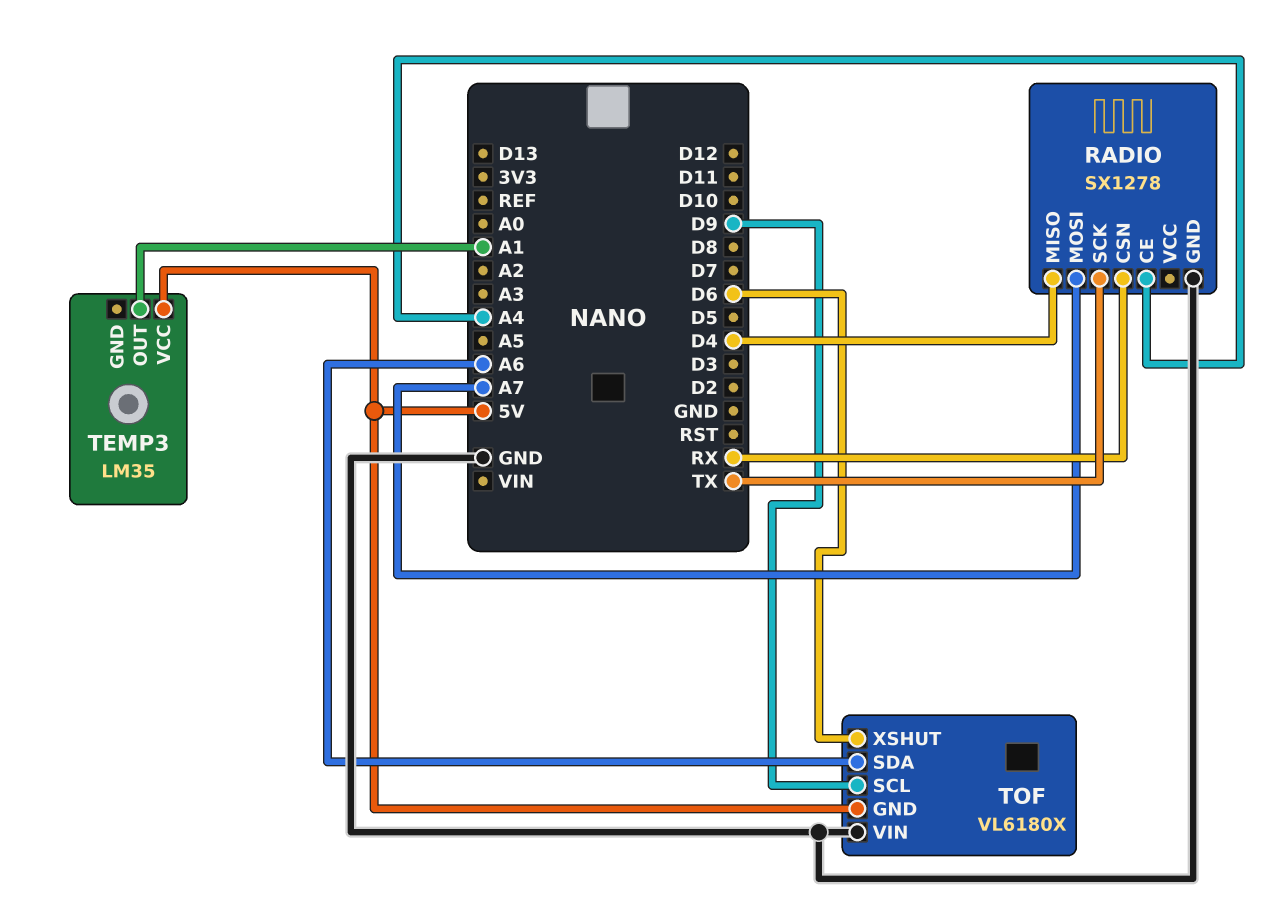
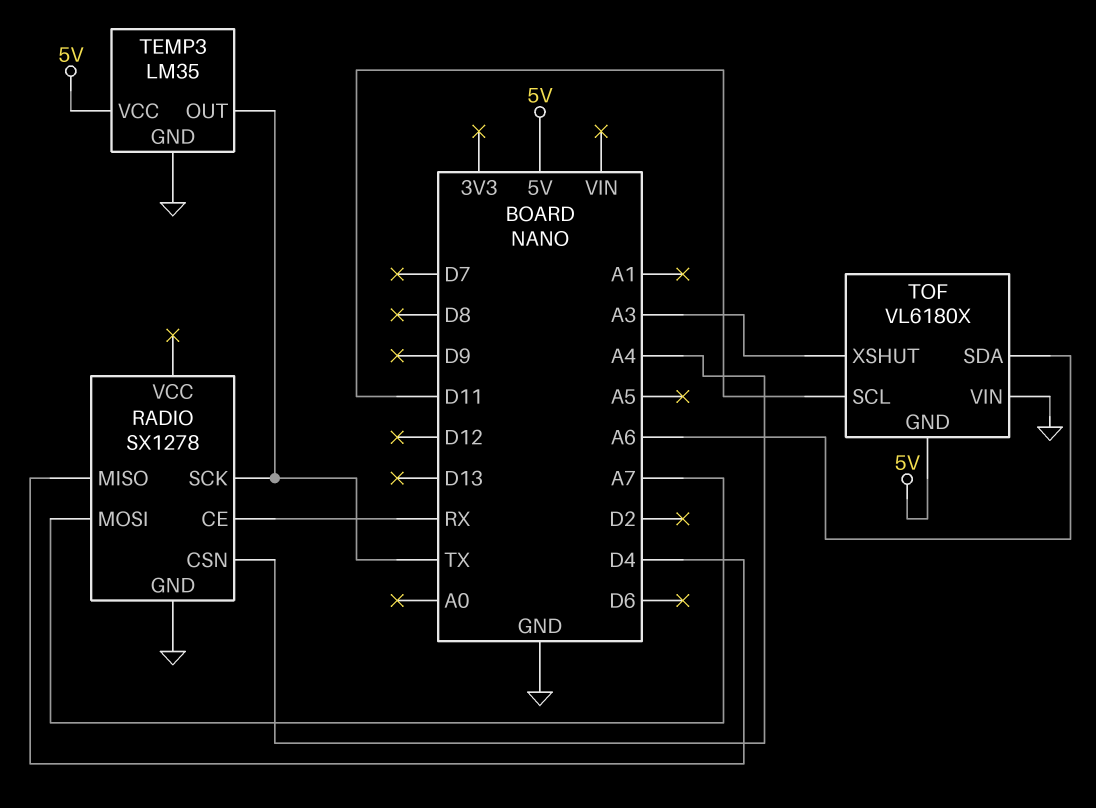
RADIO pin CE: A4 -> RX
RADIO pin CSN: RX -> A4
TEMP3 pin GND: none -> GND
TEMP3 pin OUT: A1 -> TX
TOF pin SCL: D9 -> D11
TOF pin XSHUT: D6 -> A3

